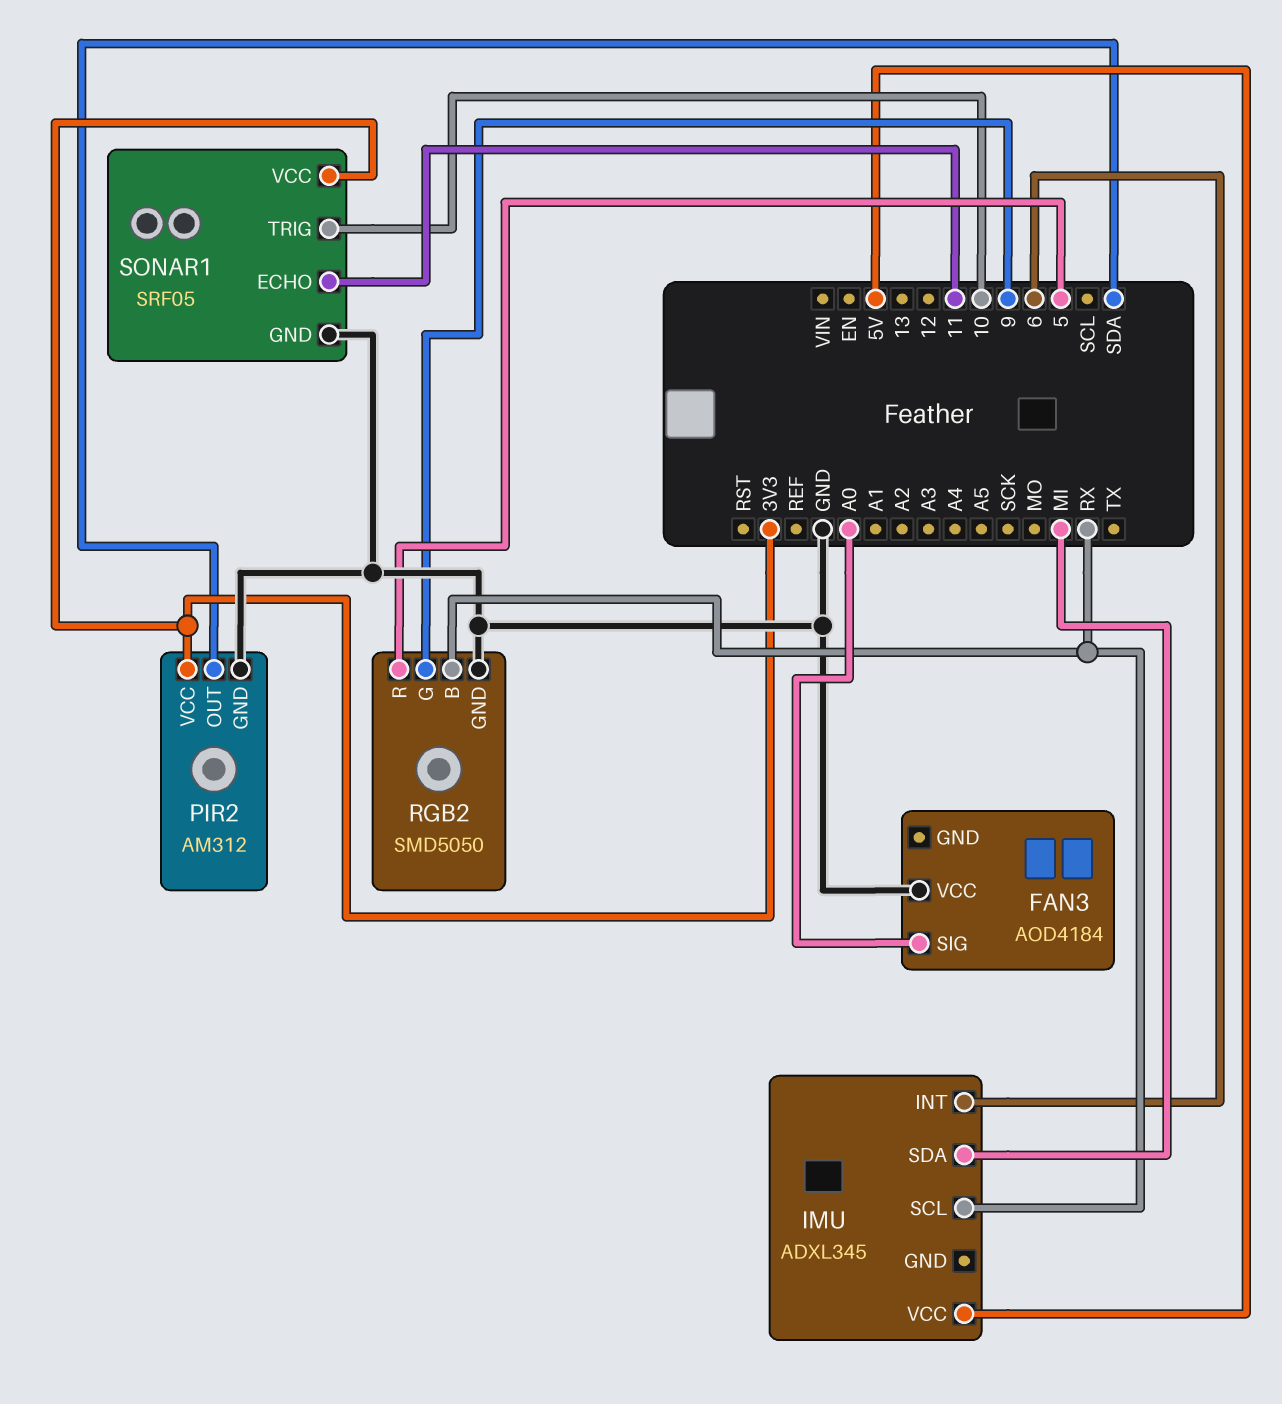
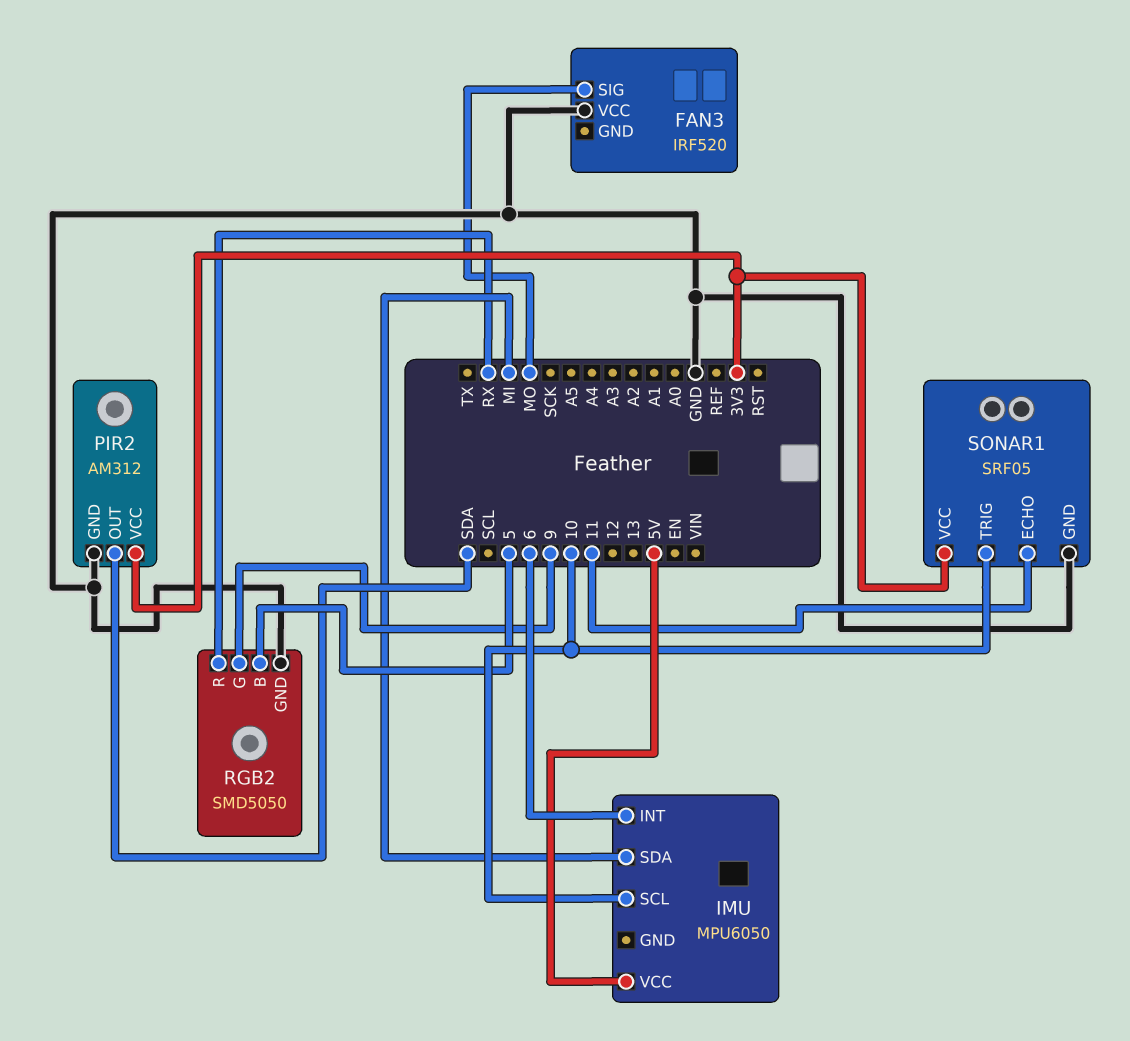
FAN3: AOD4184 -> IRF520
FAN3 pin SIG: A0 -> MO
IMU: ADXL345 -> MPU6050
IMU pin SCL: RX -> 10
RGB2 pin B: RX -> 5
RGB2 pin R: 5 -> RX

